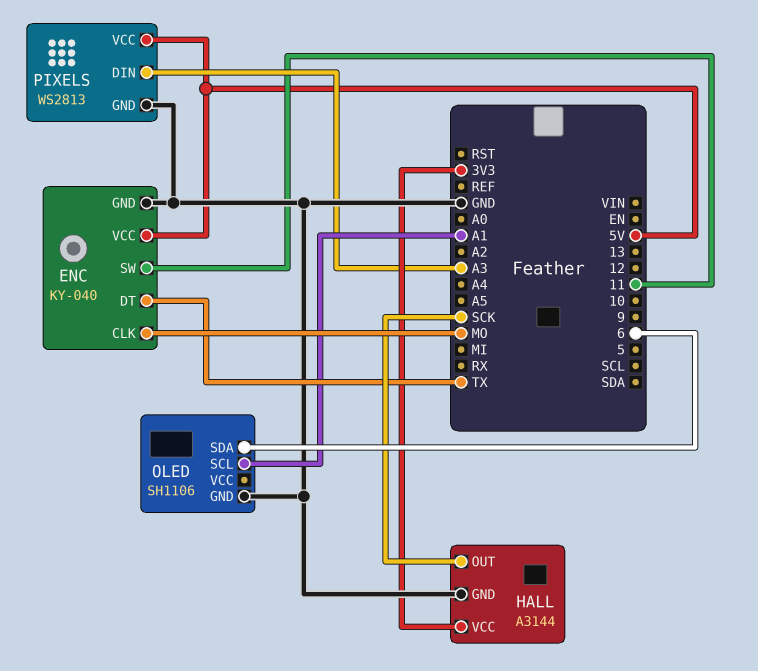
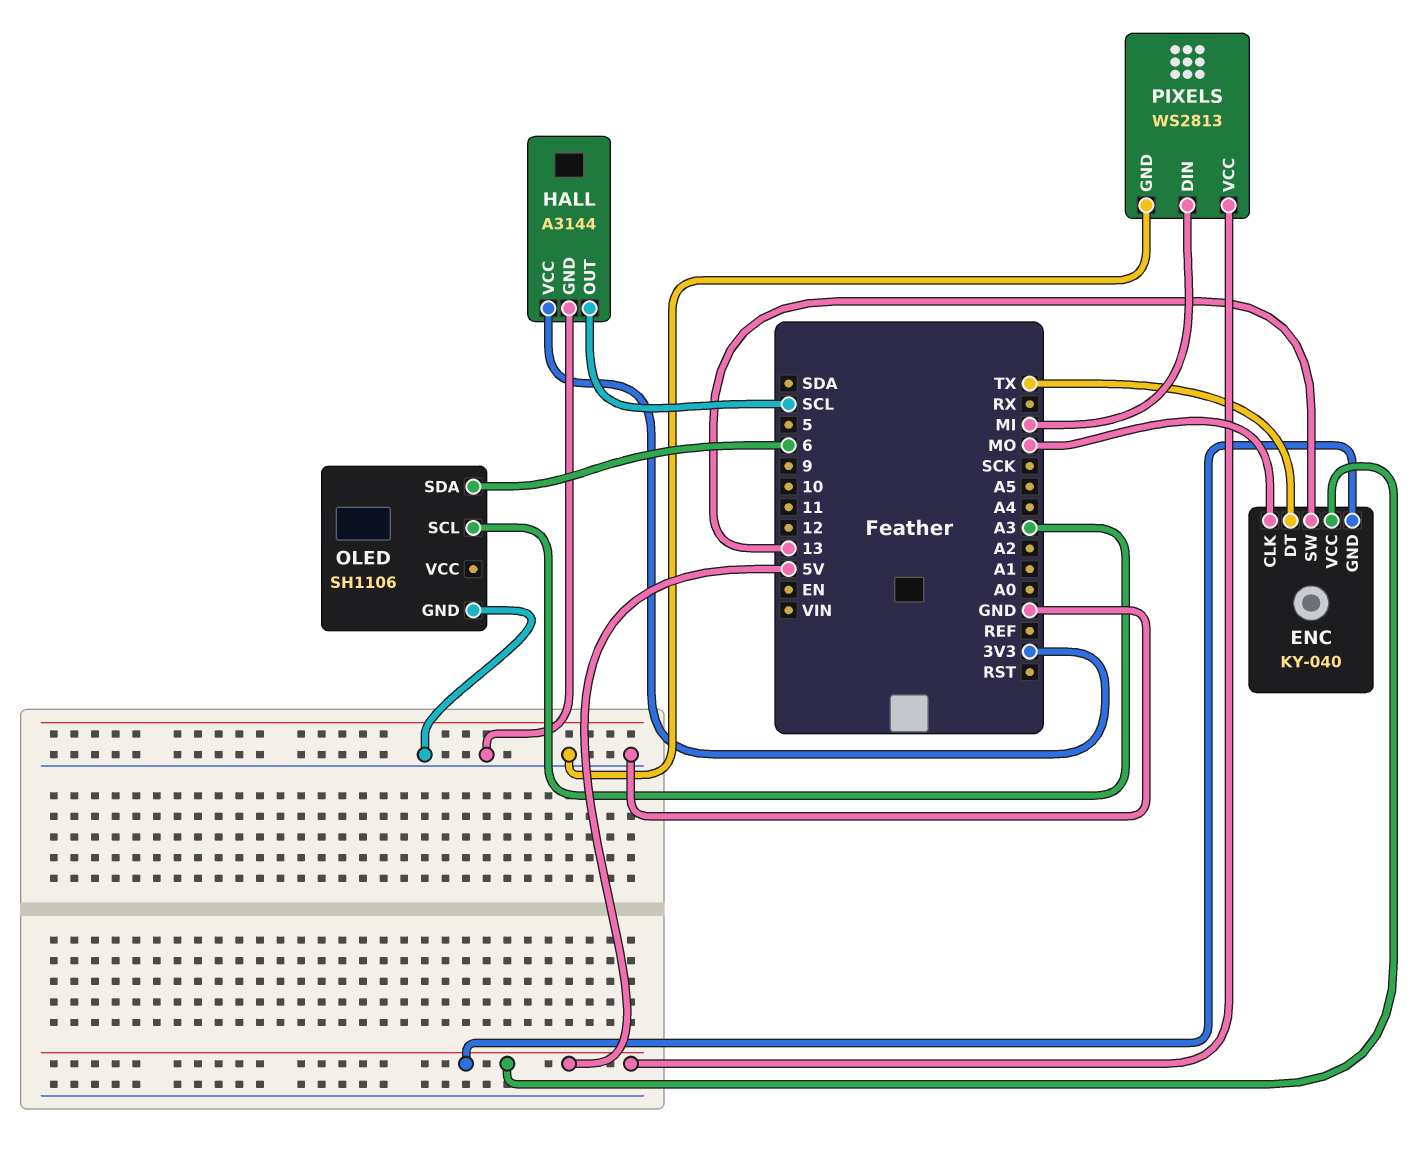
ENC pin GND: GND -> 5V
ENC pin SW: 11 -> 13
HALL pin OUT: SCK -> SCL
OLED pin SCL: A1 -> A3
PIXELS pin DIN: A3 -> MI

